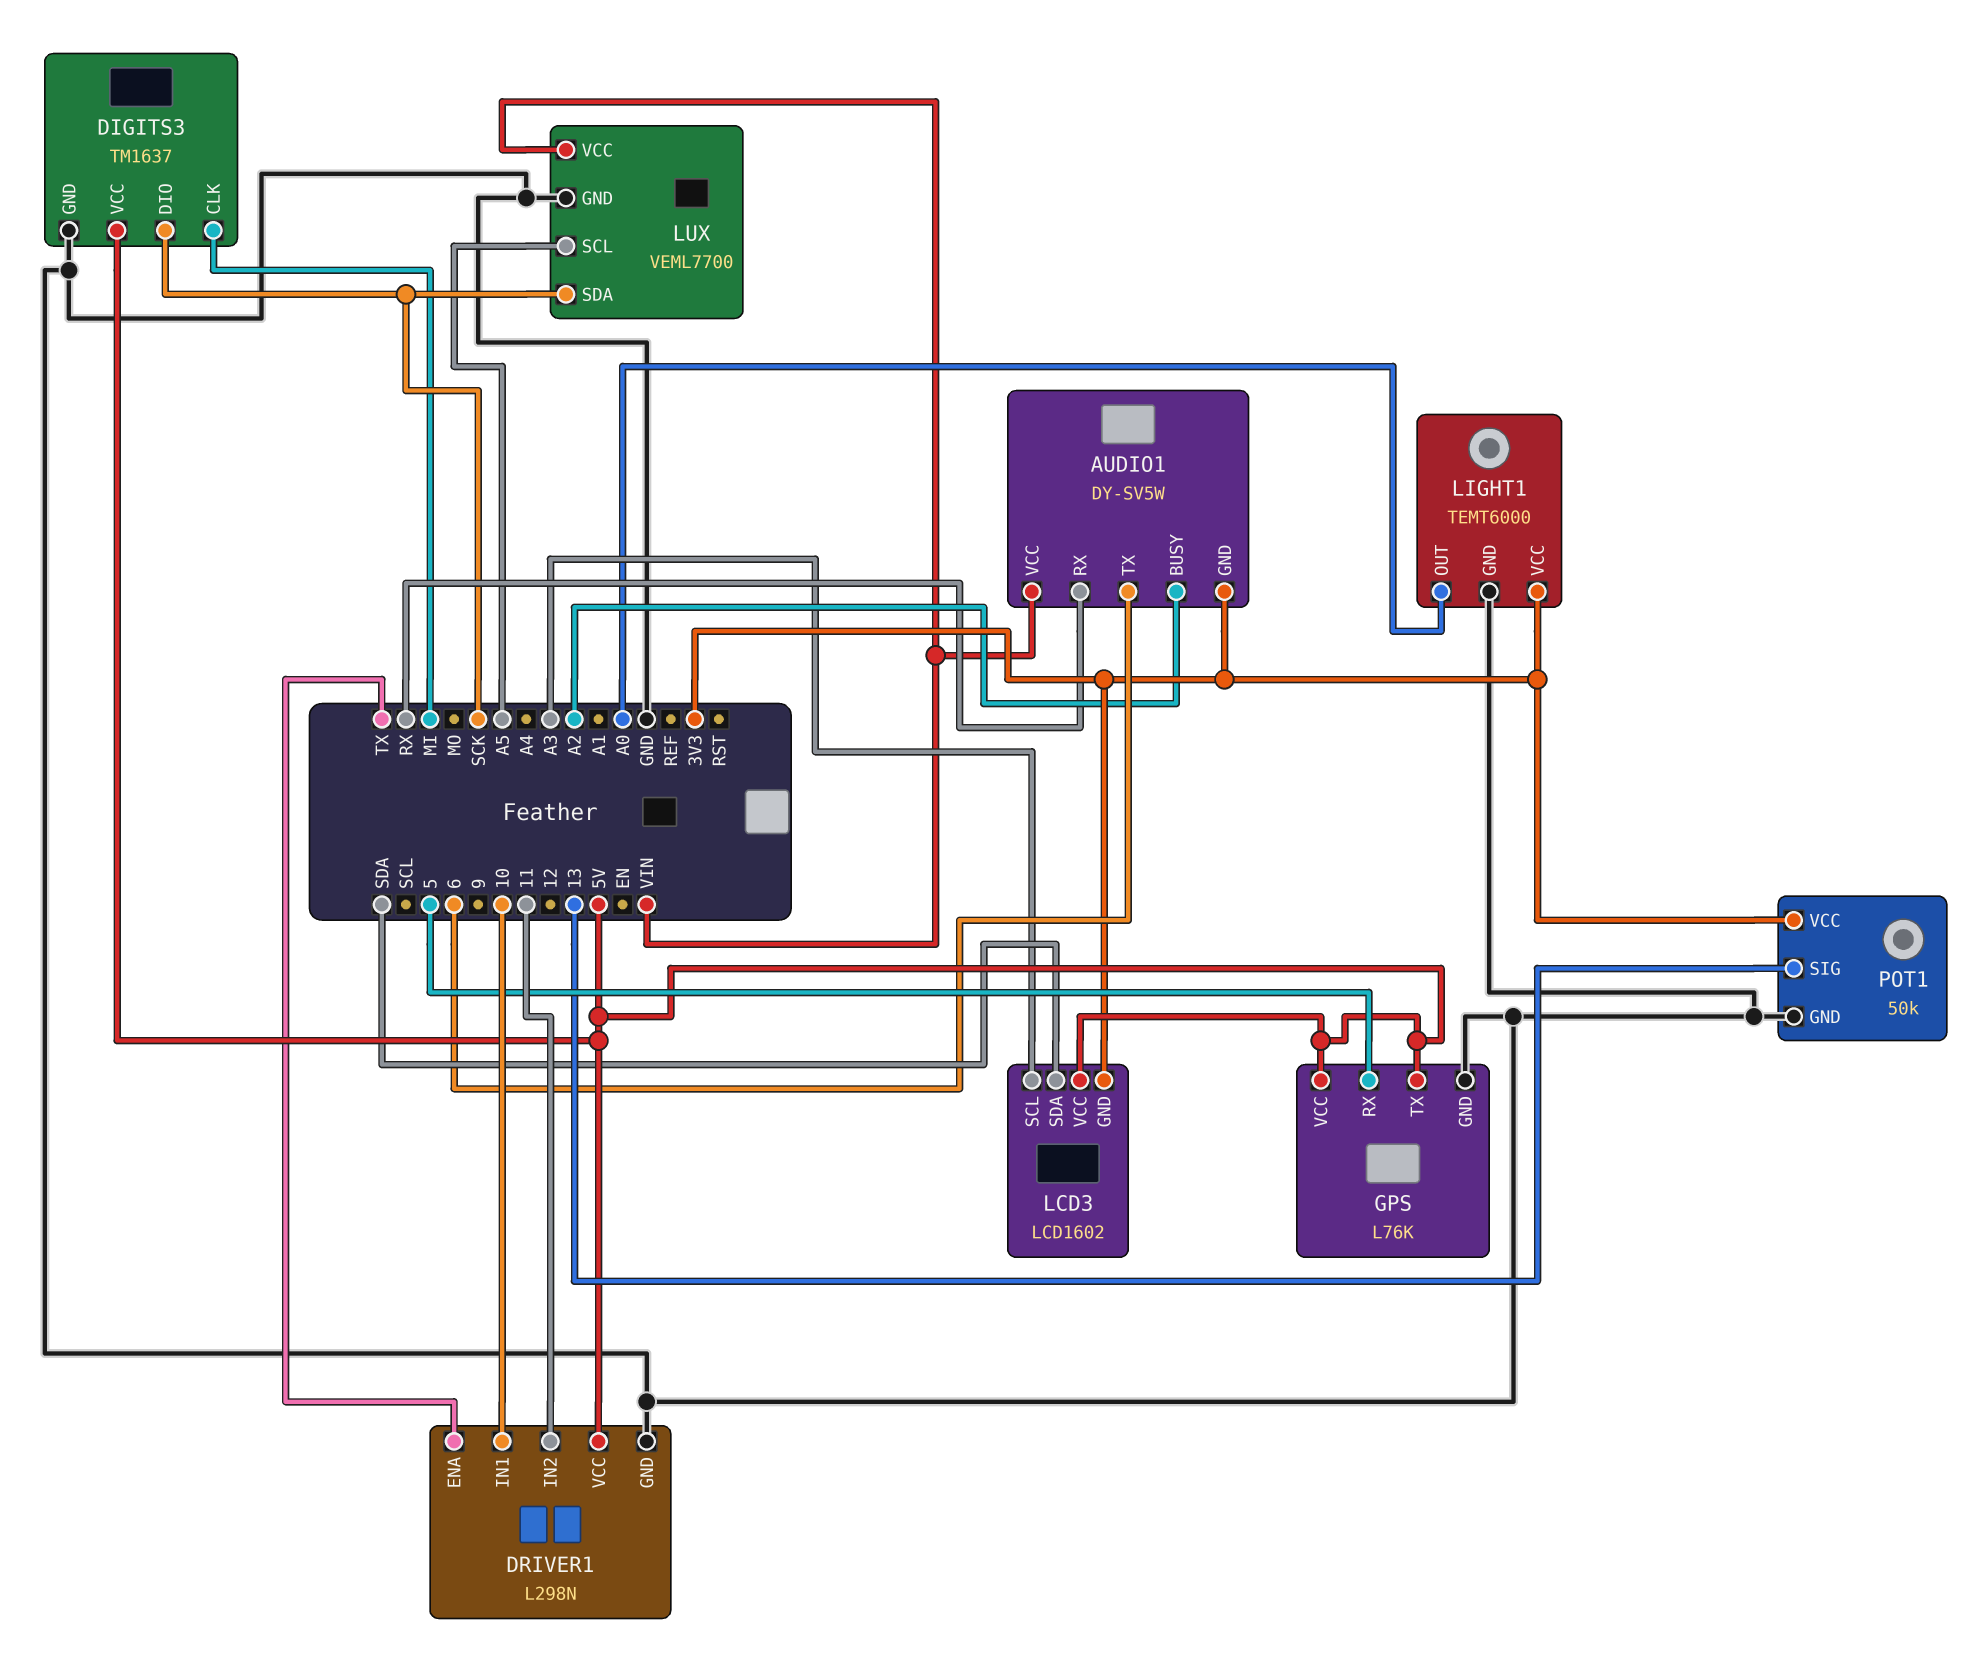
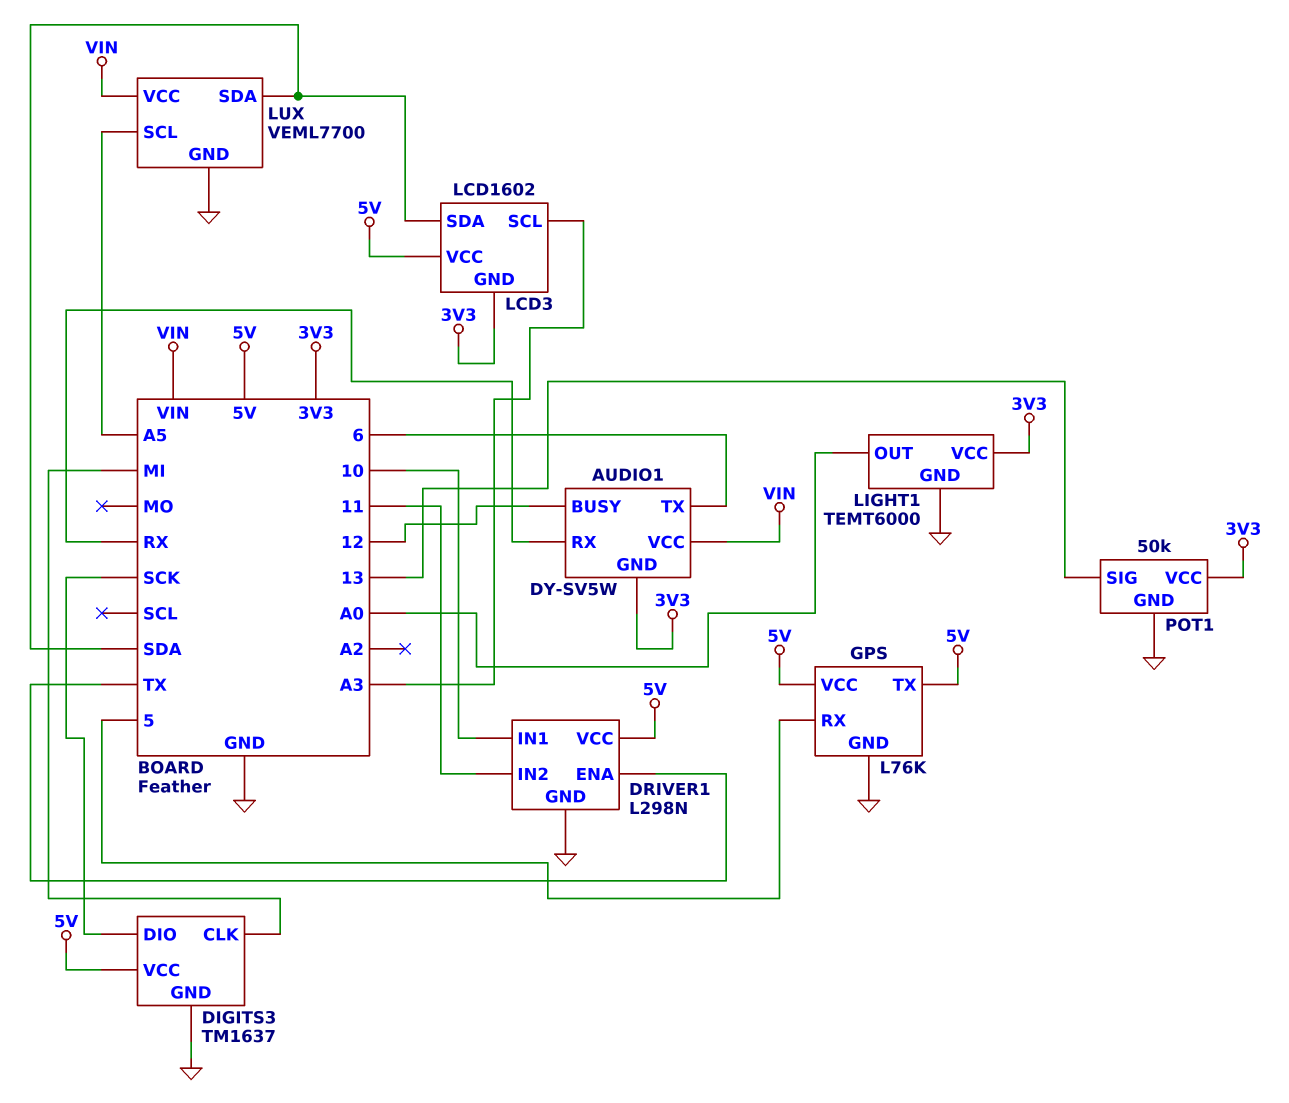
AUDIO1 pin BUSY: A2 -> 12
LUX pin SDA: SCK -> SDA

